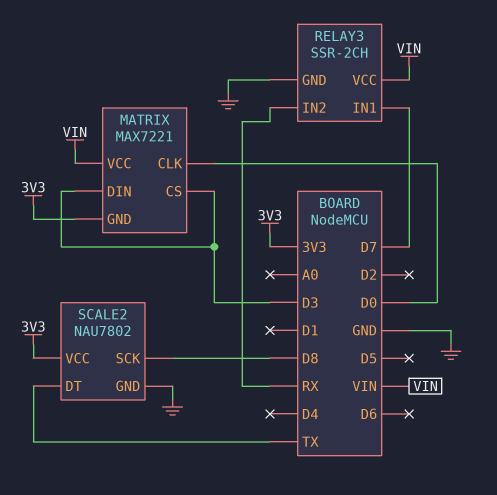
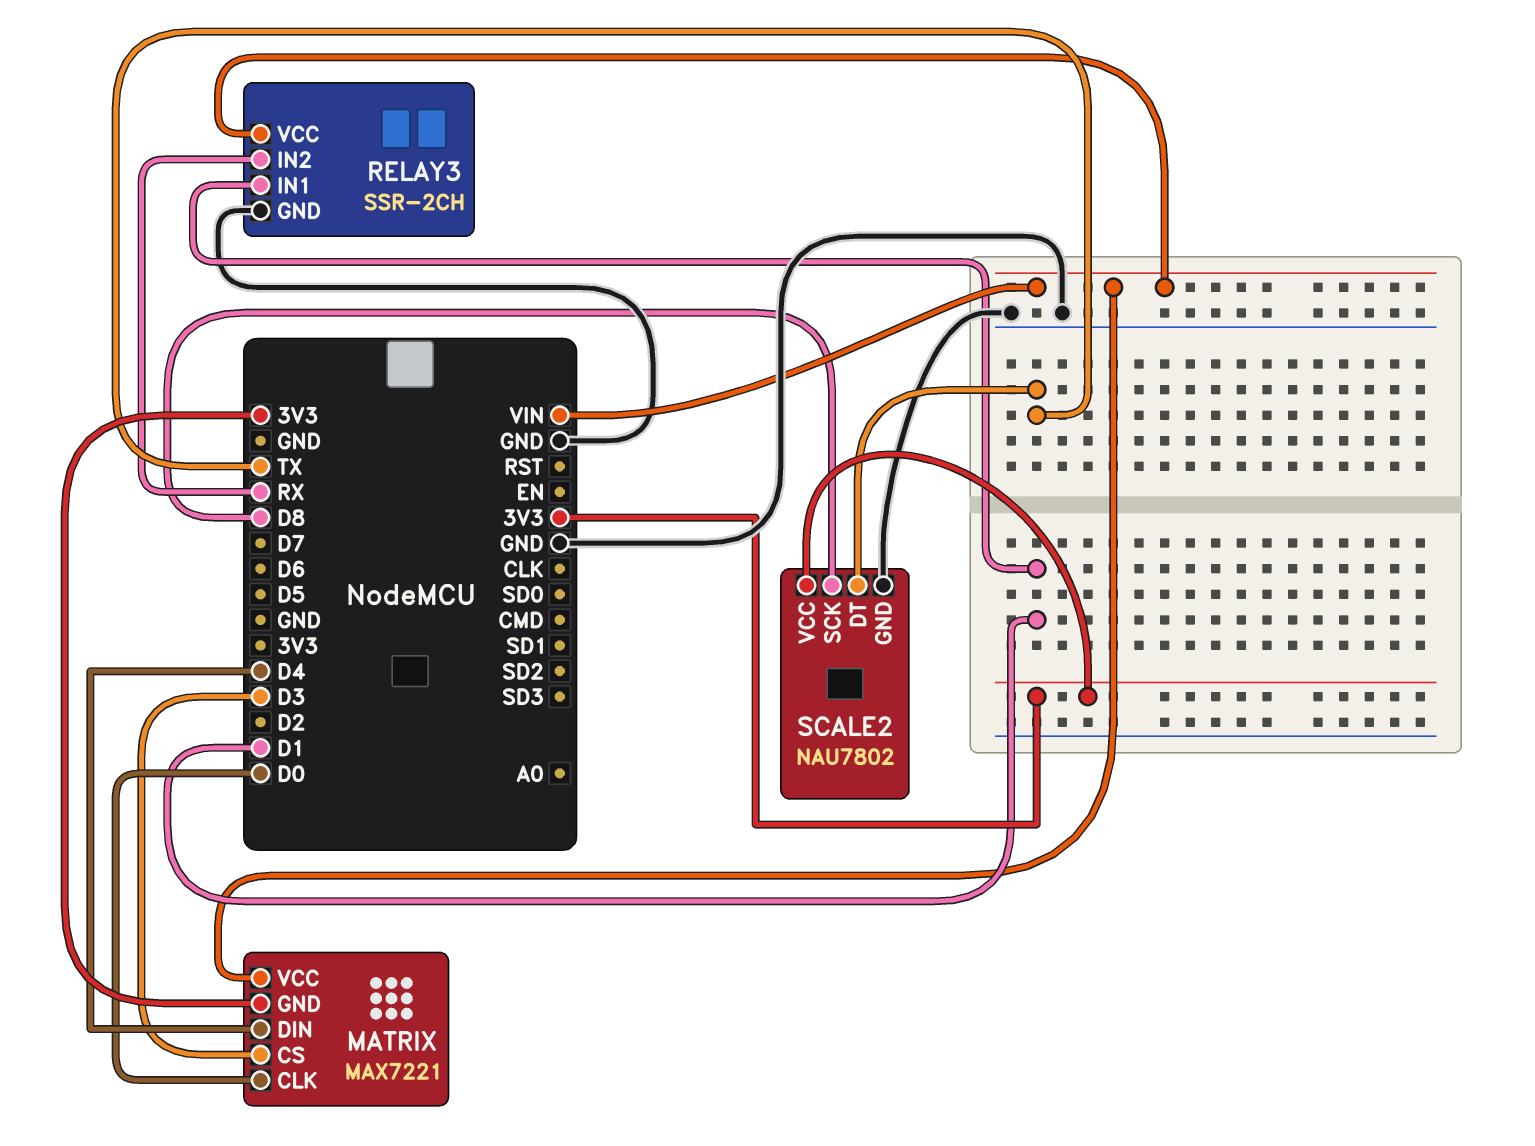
MATRIX pin DIN: D3 -> D4
RELAY3 pin IN1: D7 -> D1

